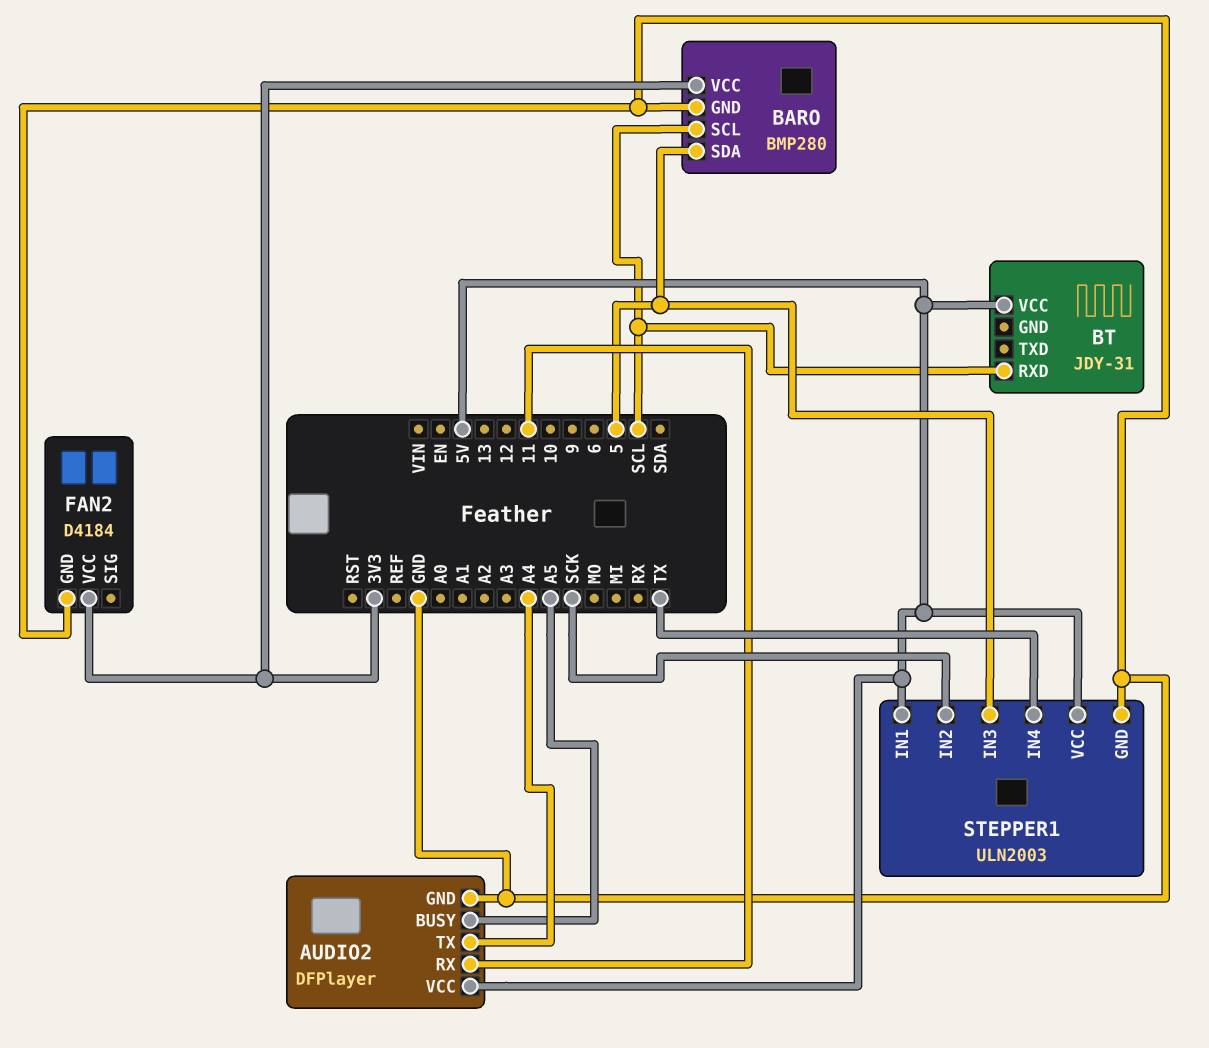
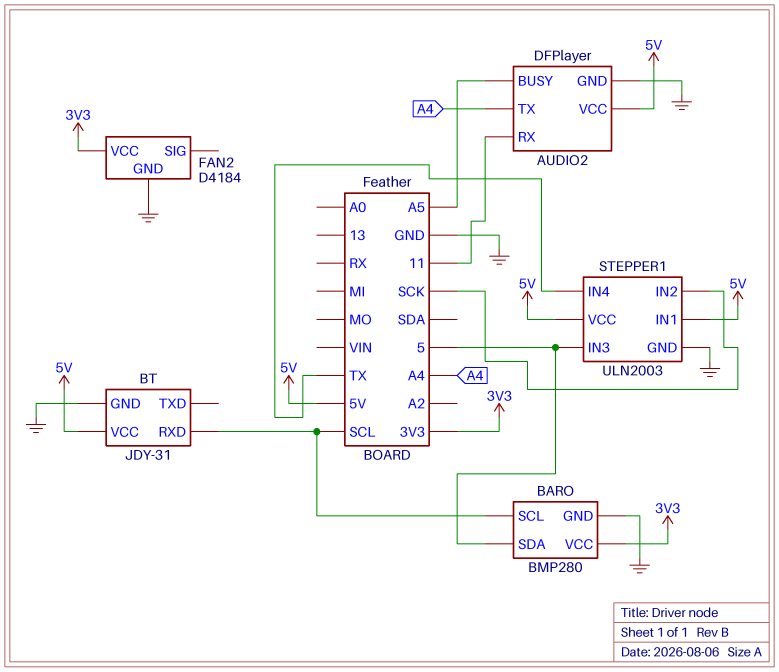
BT pin GND: none -> GND

